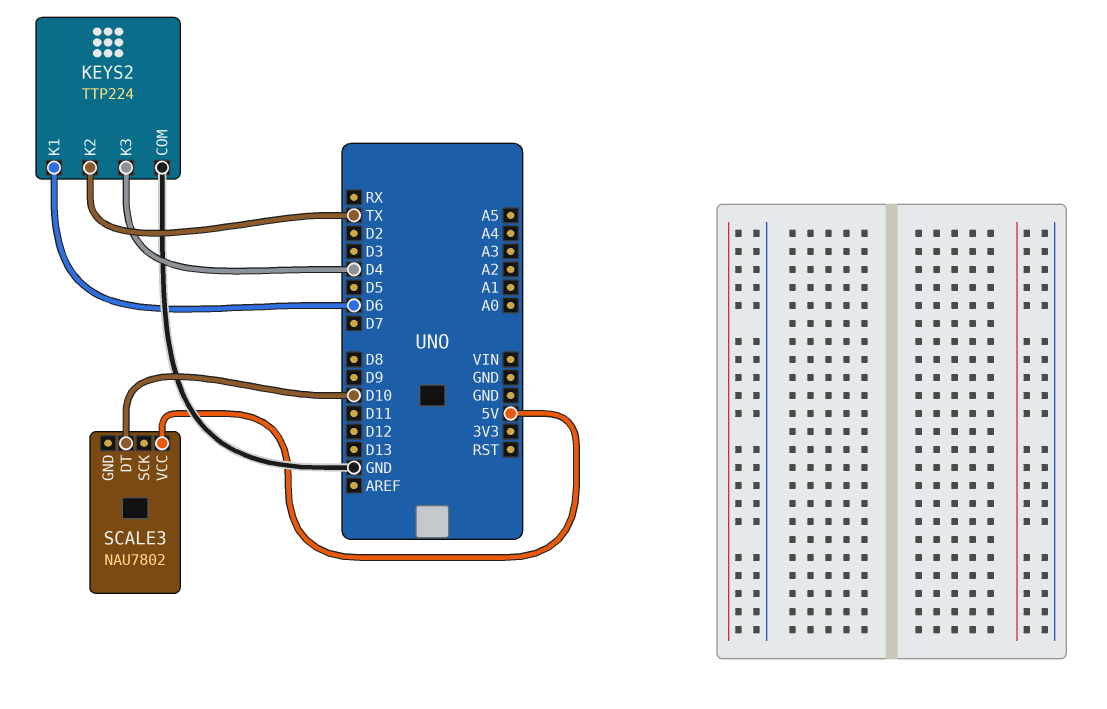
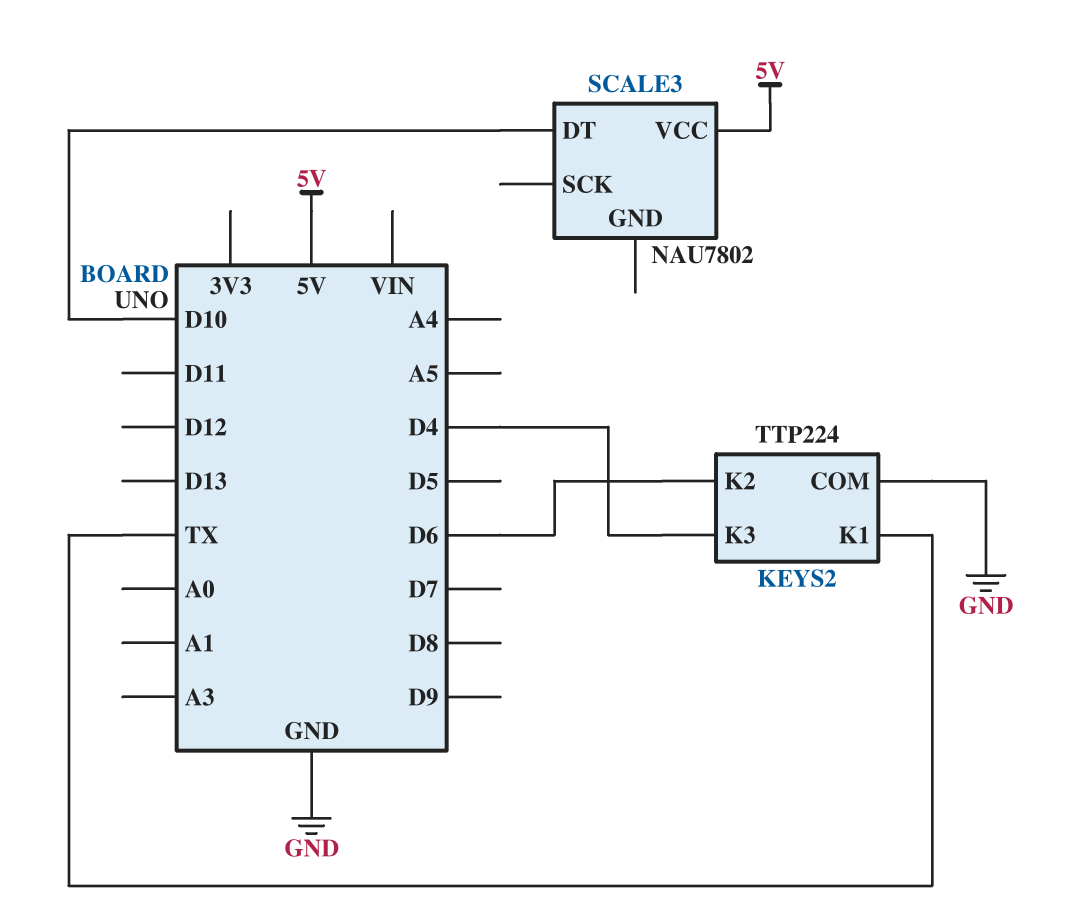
KEYS2 pin K1: D6 -> TX
KEYS2 pin K2: TX -> D6

